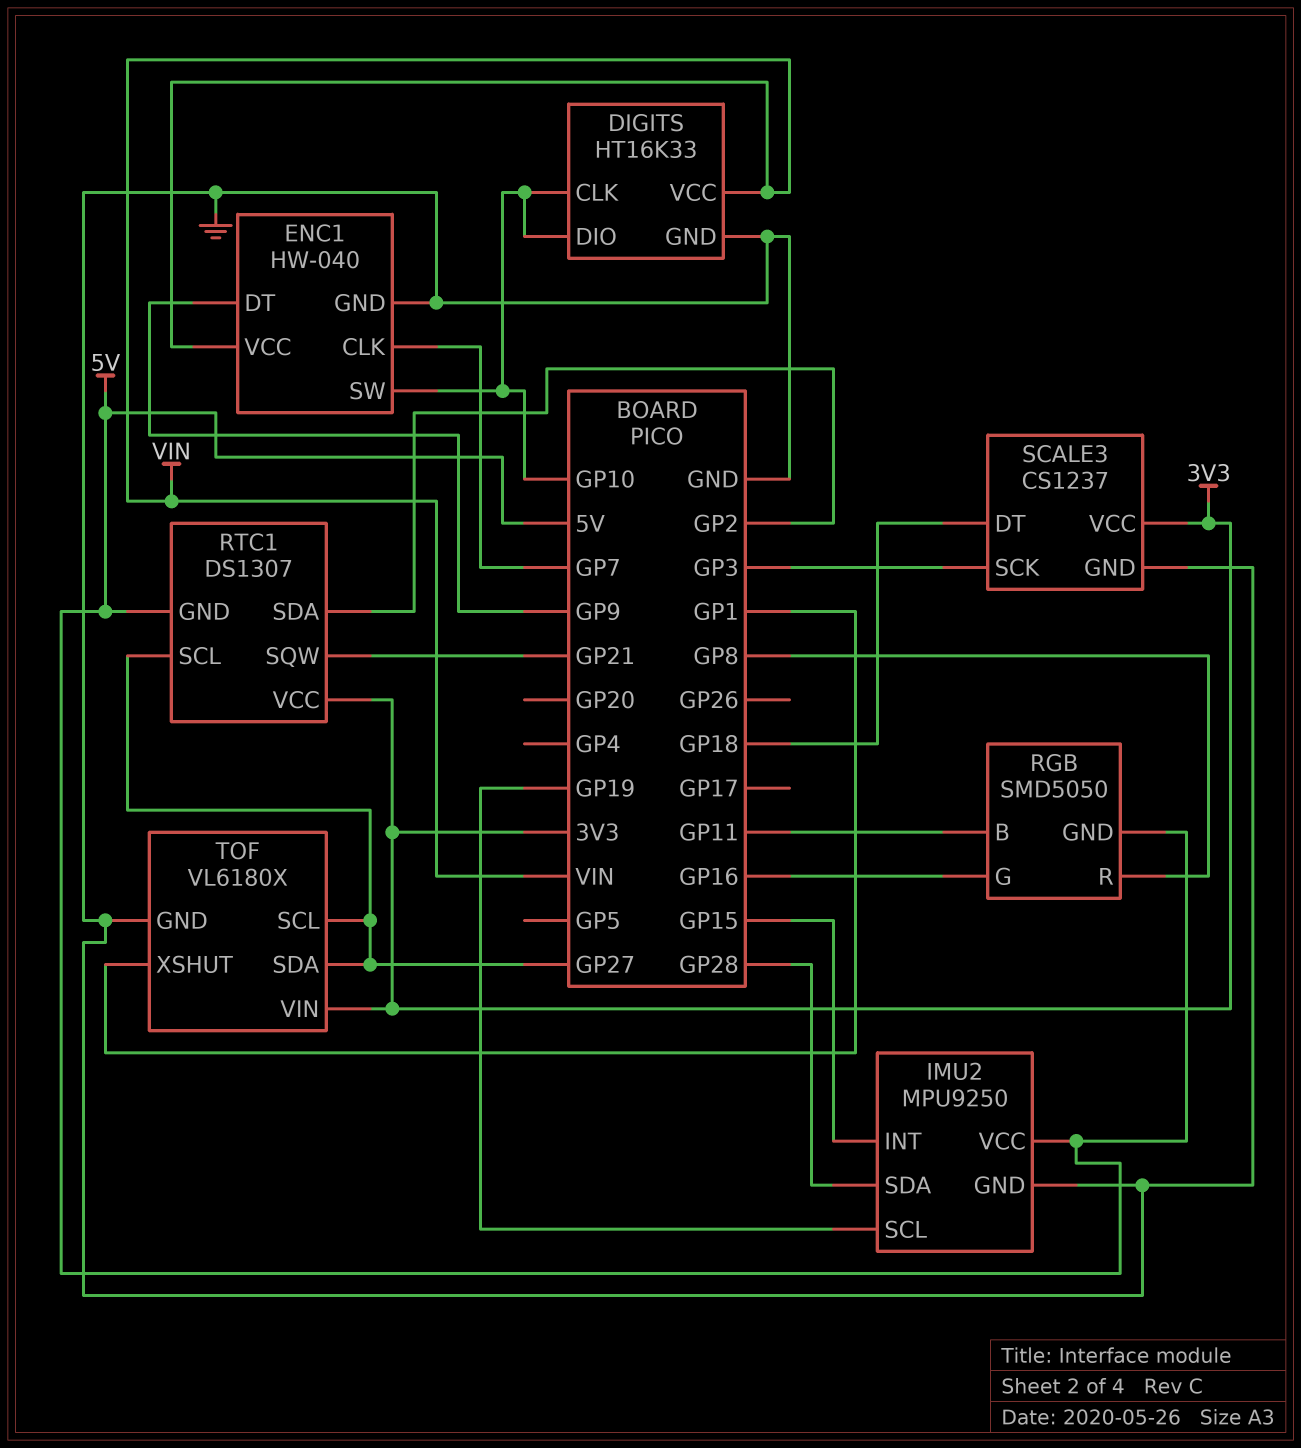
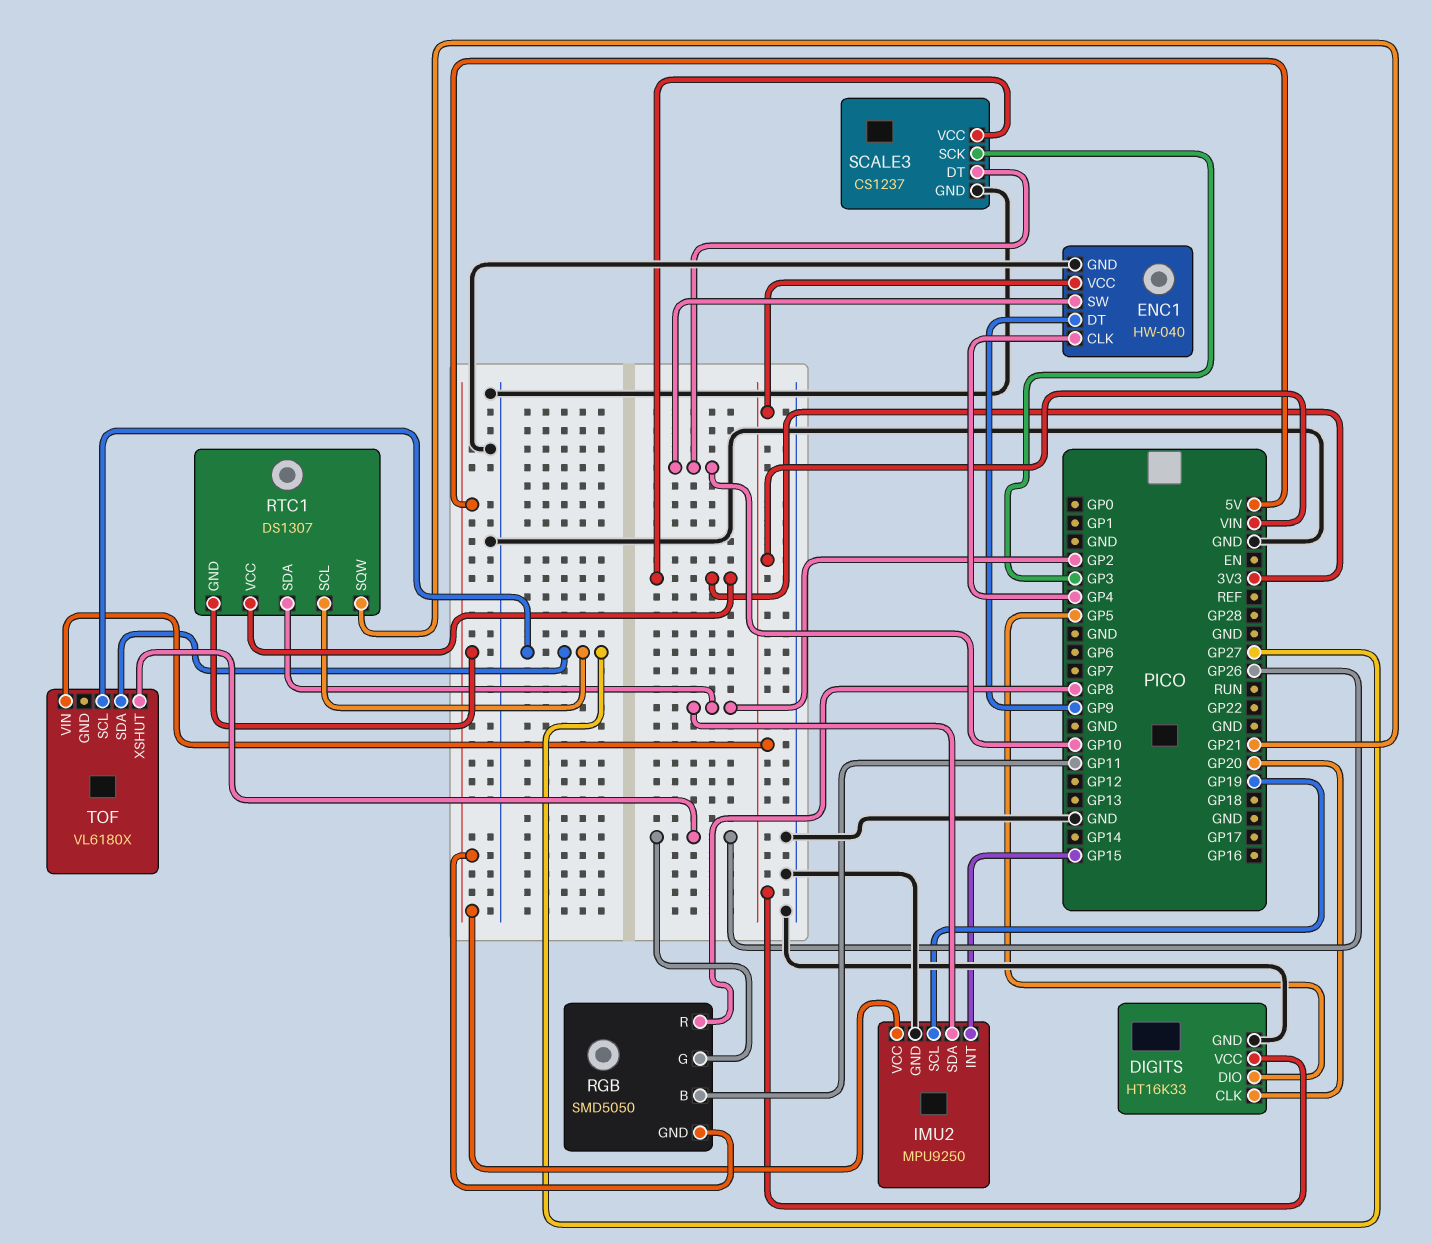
DIGITS pin CLK: GP10 -> GP20
DIGITS pin DIO: GP10 -> GP5
ENC1 pin CLK: GP7 -> GP4
IMU2 pin SDA: GP28 -> GP2
RGB pin G: GP16 -> GP26
SCALE3 pin DT: GP18 -> GP10
TOF pin GND: GND -> none
TOF pin VIN: 3V3 -> VIN
TOF pin XSHUT: GP1 -> GP26

